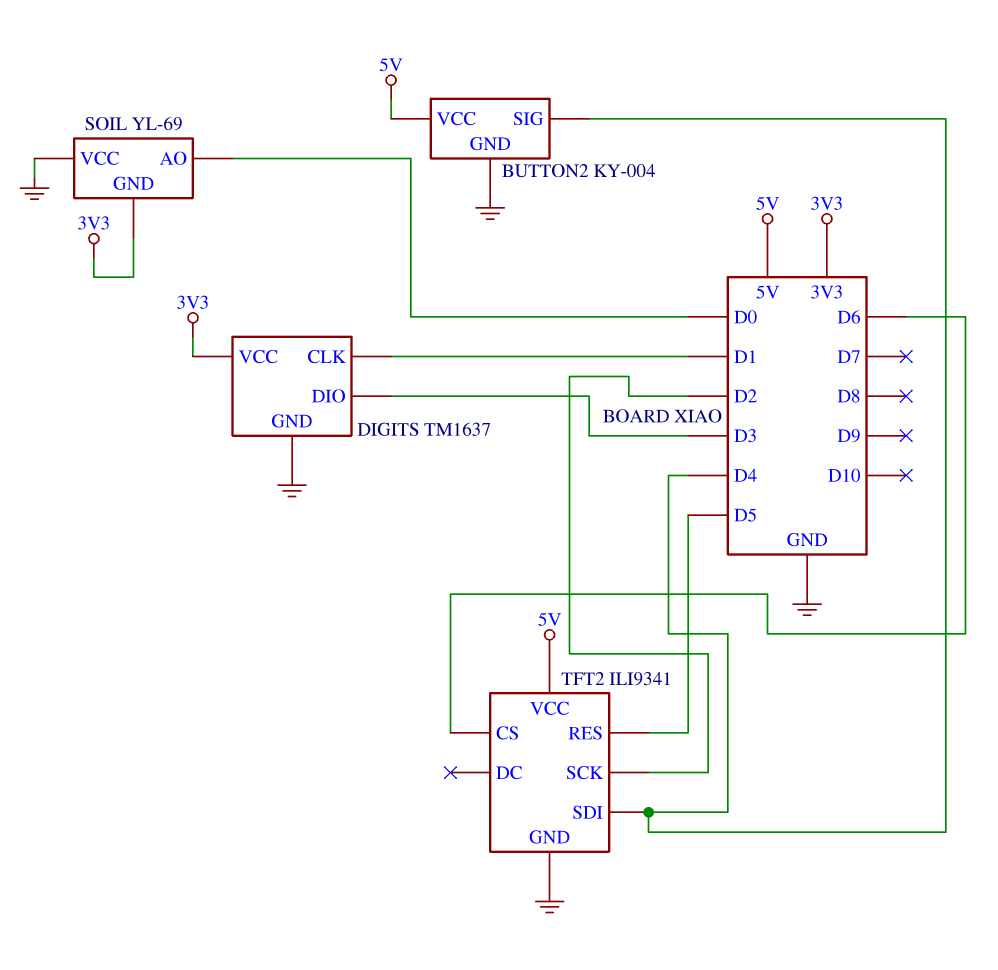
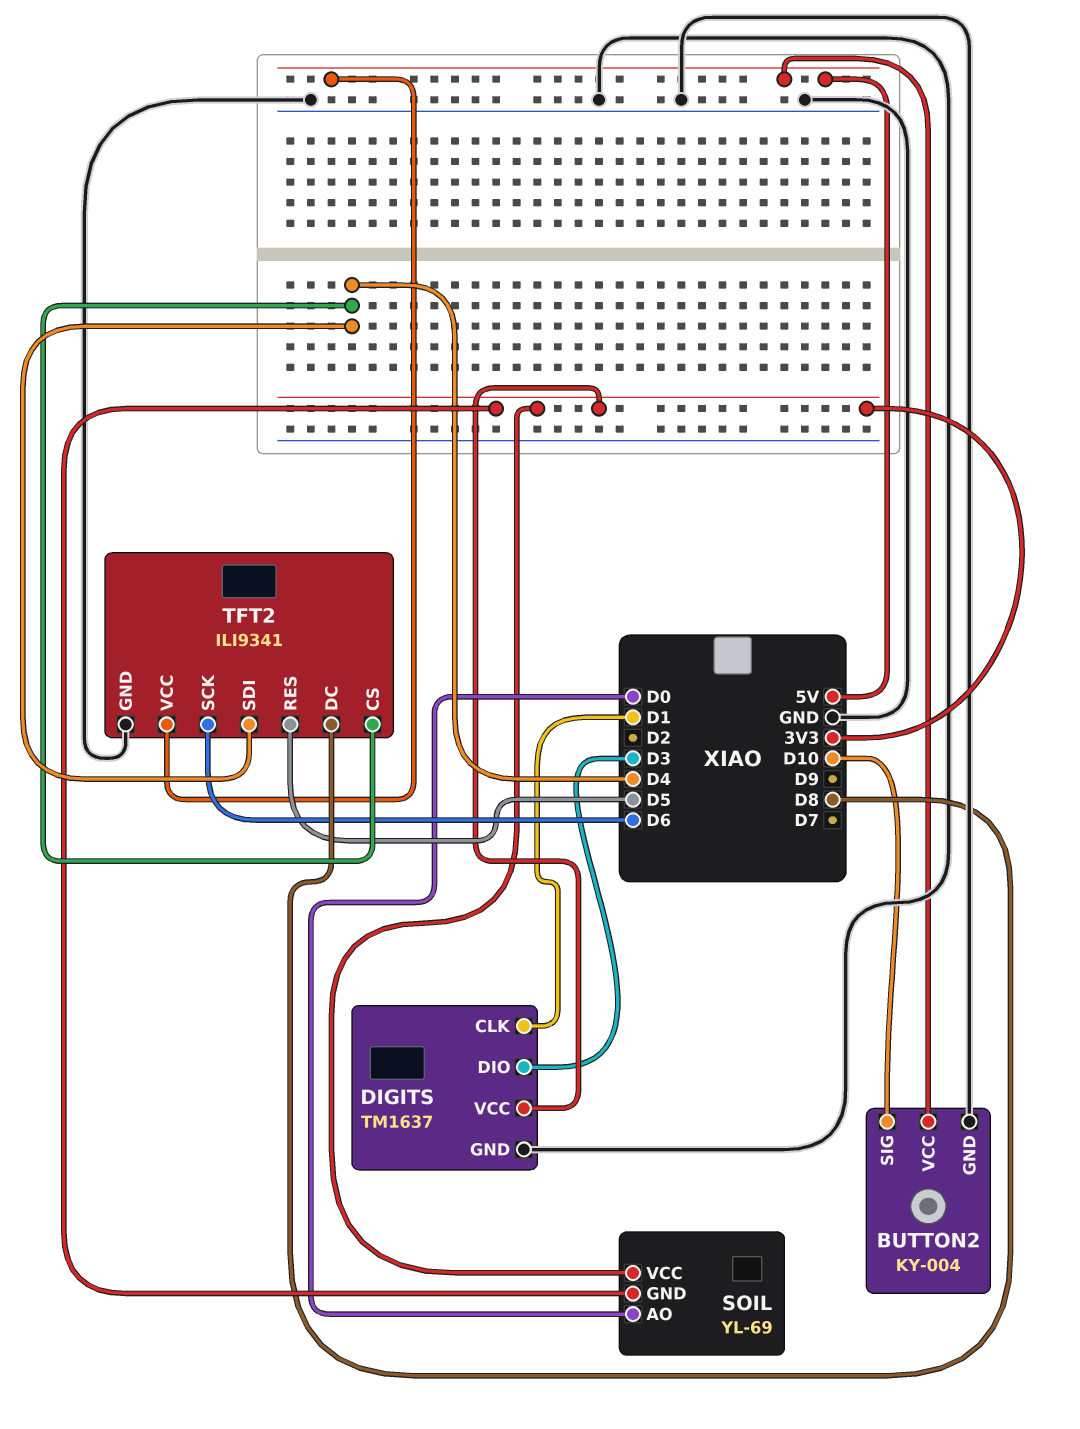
BUTTON2 pin SIG: D4 -> D10
SOIL pin VCC: GND -> 3V3
TFT2 pin CS: D6 -> D4
TFT2 pin DC: none -> D8
TFT2 pin SCK: D2 -> D6

